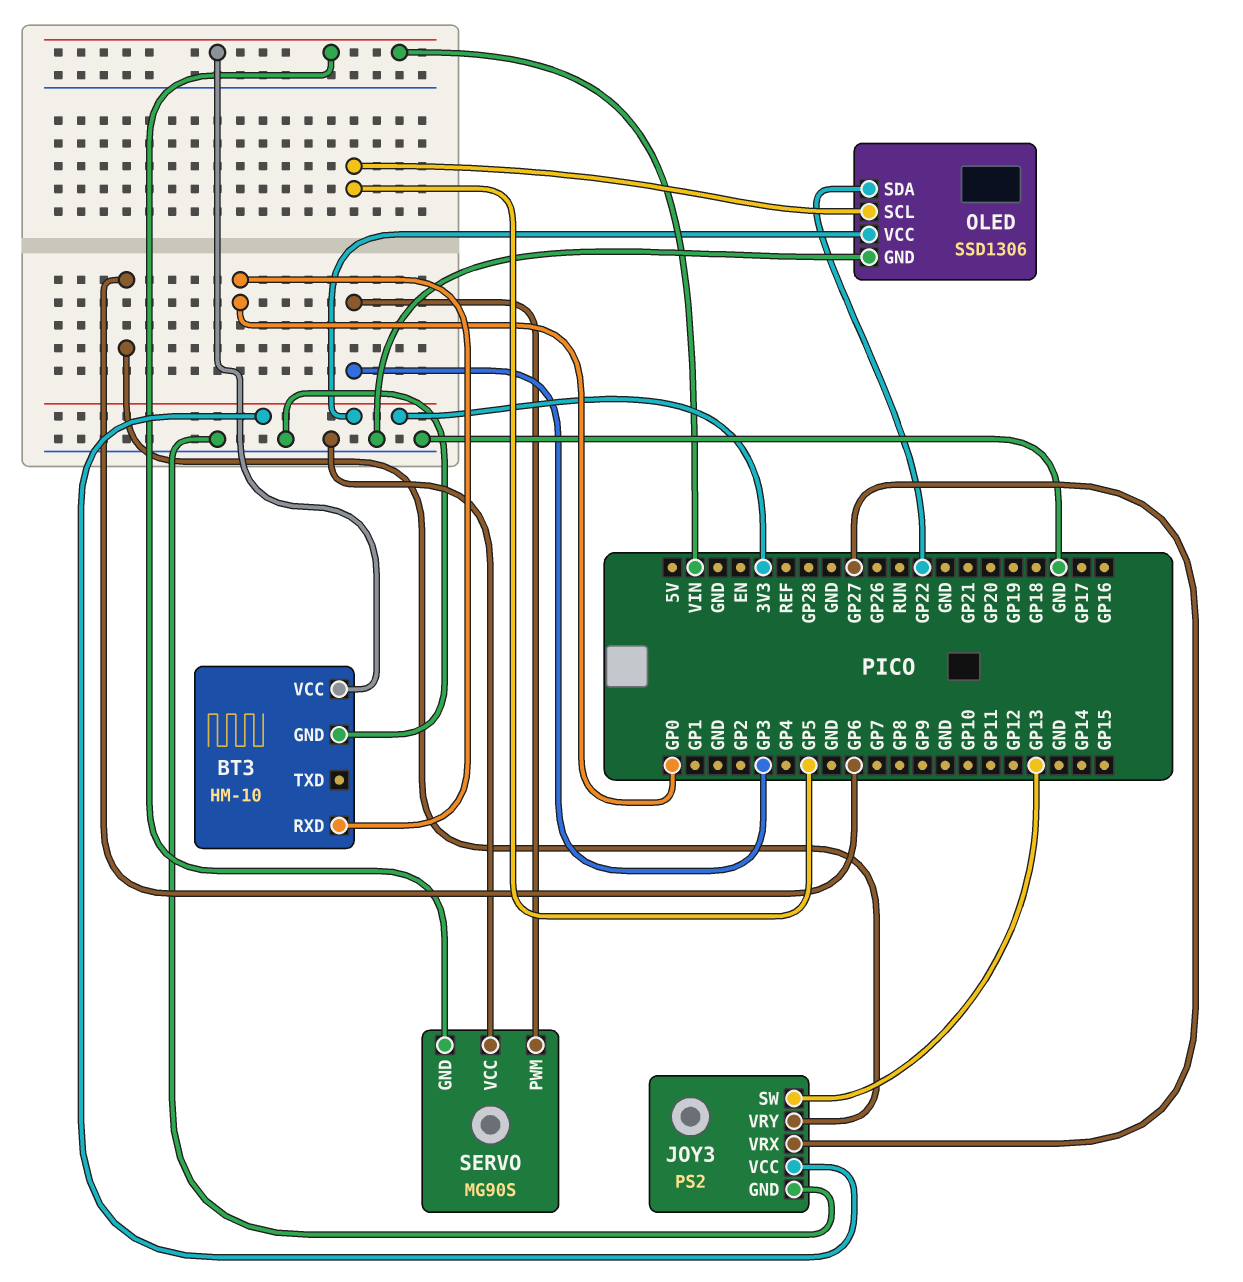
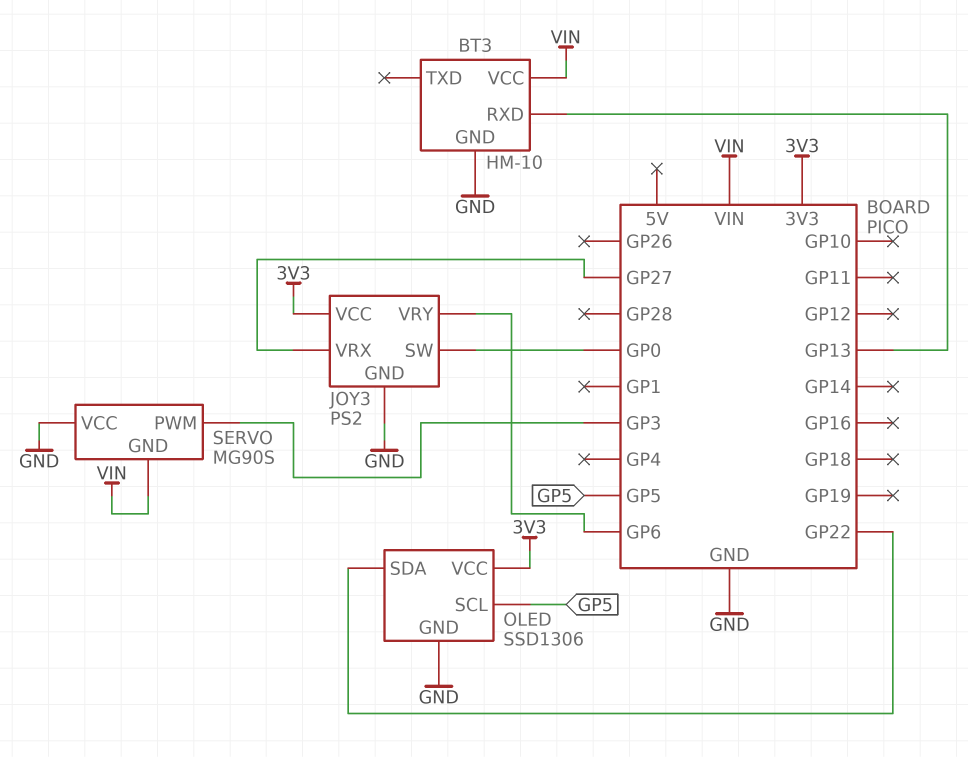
BT3 pin RXD: GP0 -> GP13
JOY3 pin SW: GP13 -> GP0

